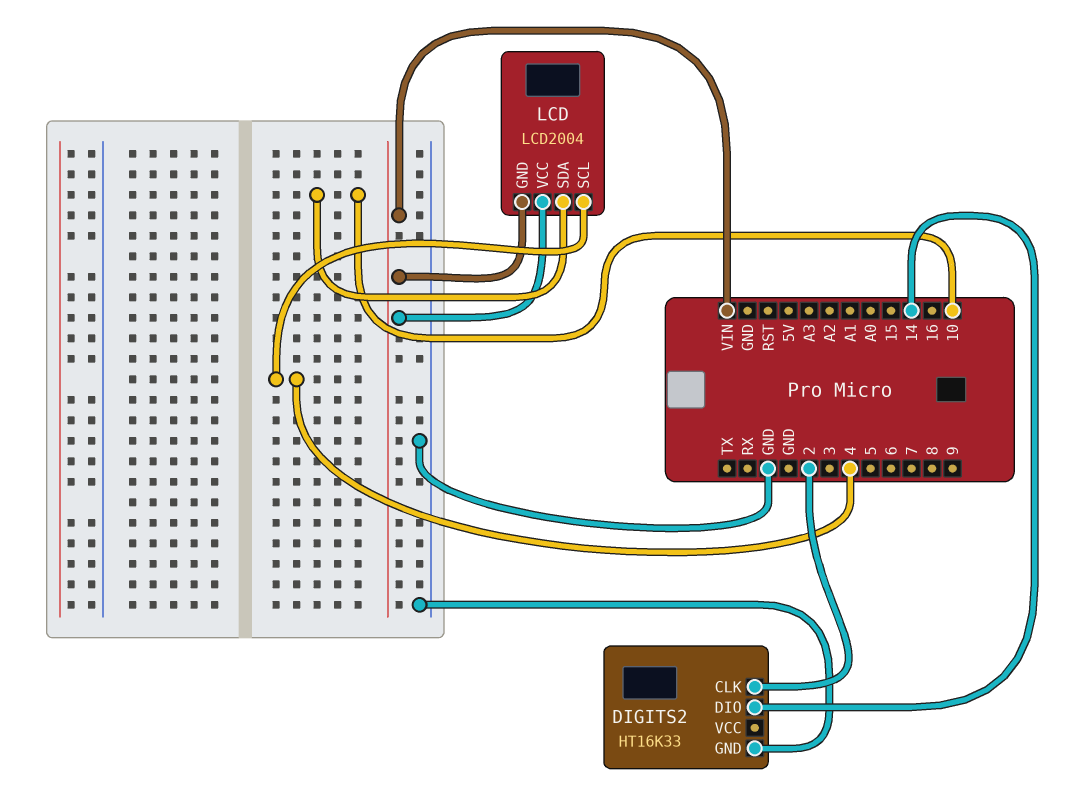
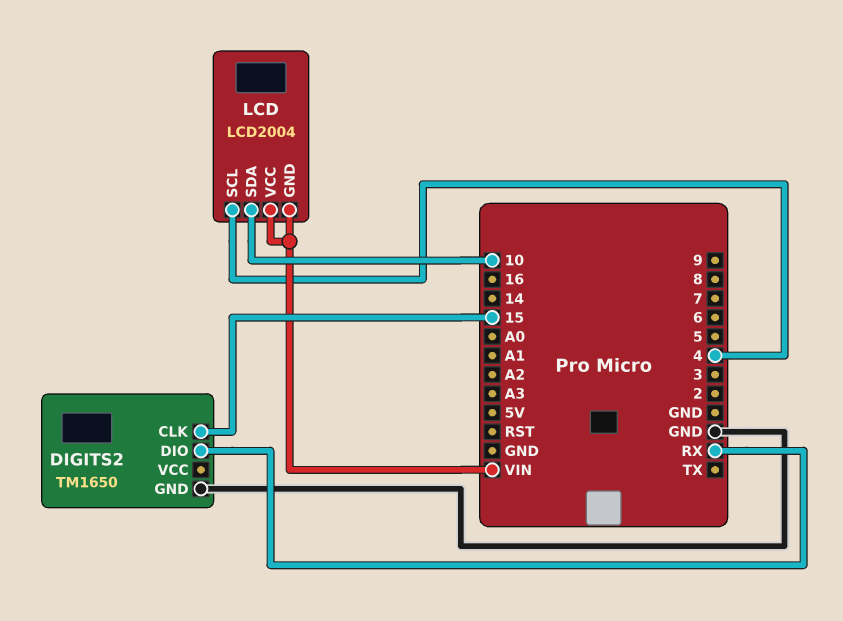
DIGITS2: HT16K33 -> TM1650
DIGITS2 pin CLK: 2 -> 15
DIGITS2 pin DIO: 14 -> RX

